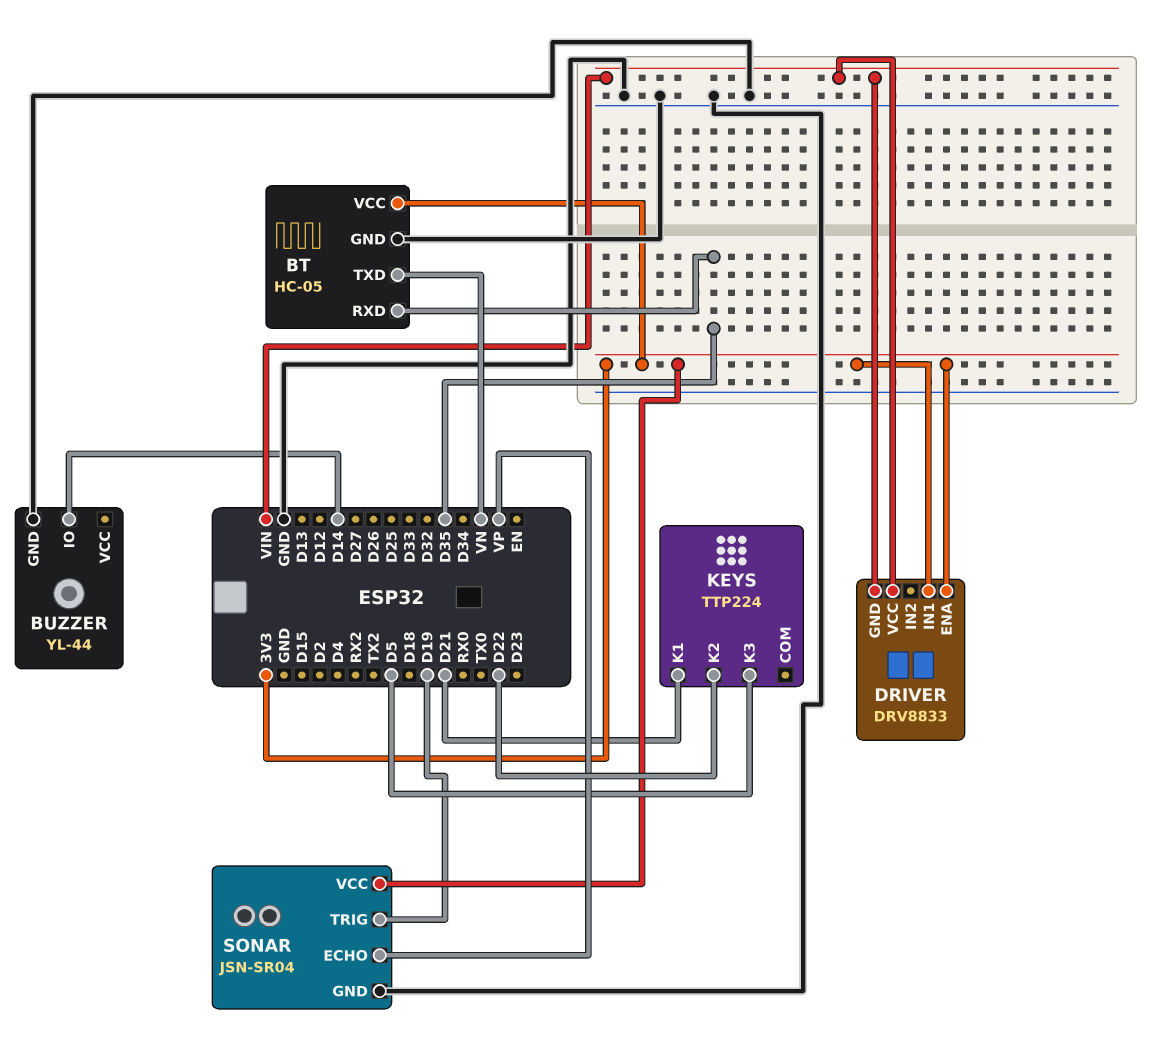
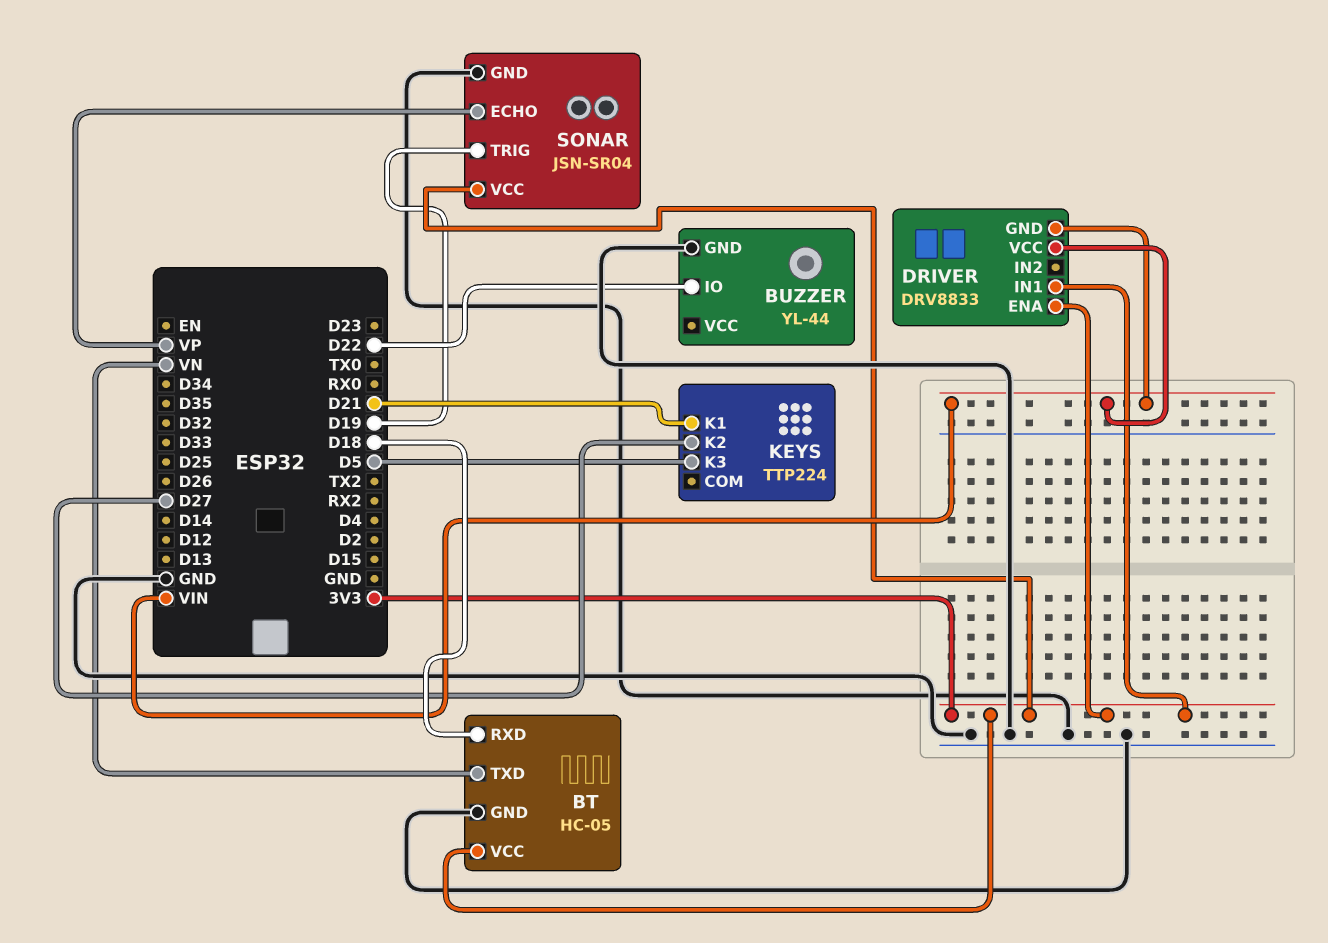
BT pin RXD: D35 -> D18
BUZZER pin IO: D14 -> D22
KEYS pin K2: D22 -> D27

